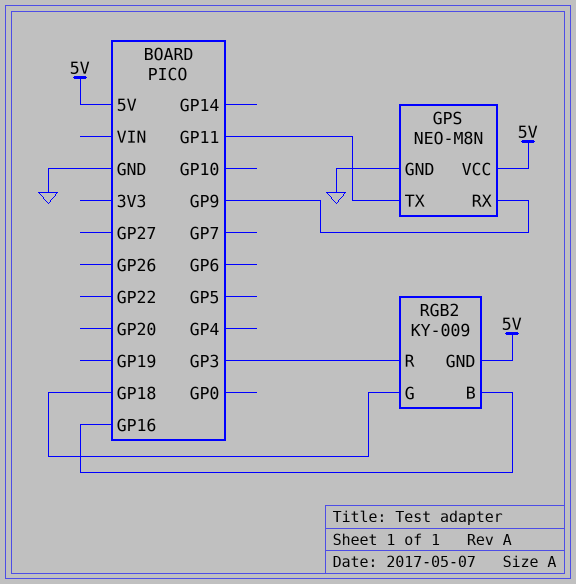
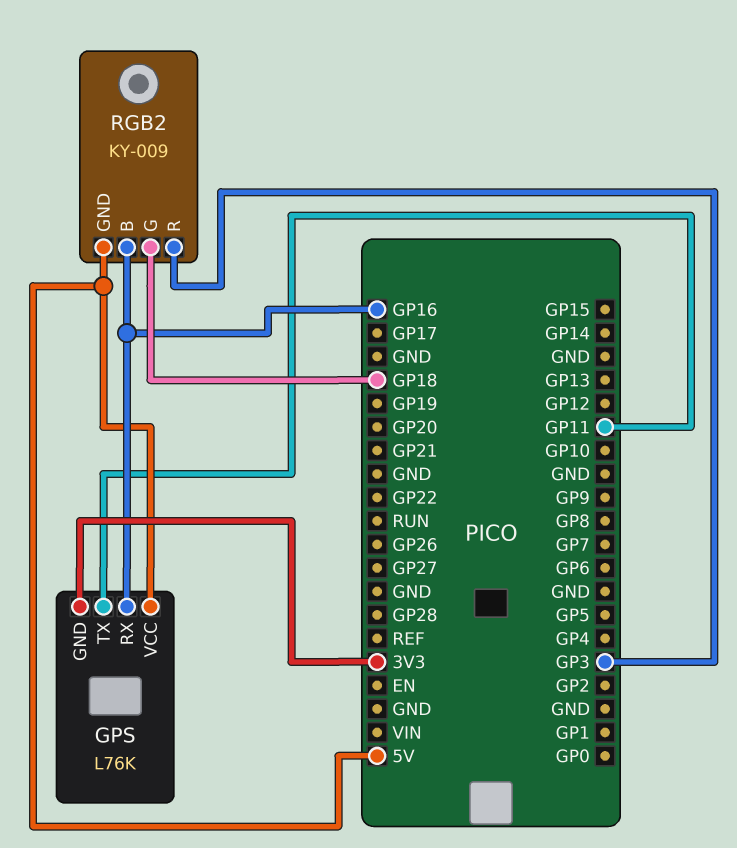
GPS: NEO-M8N -> L76K
GPS pin GND: GND -> 3V3
GPS pin RX: GP9 -> GP16

